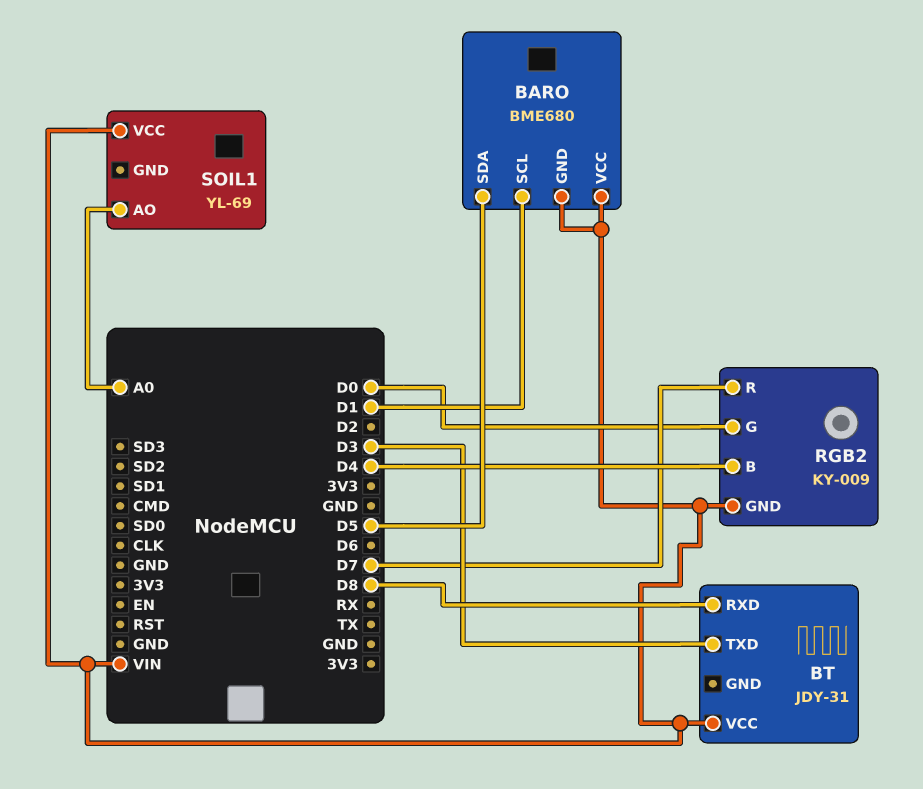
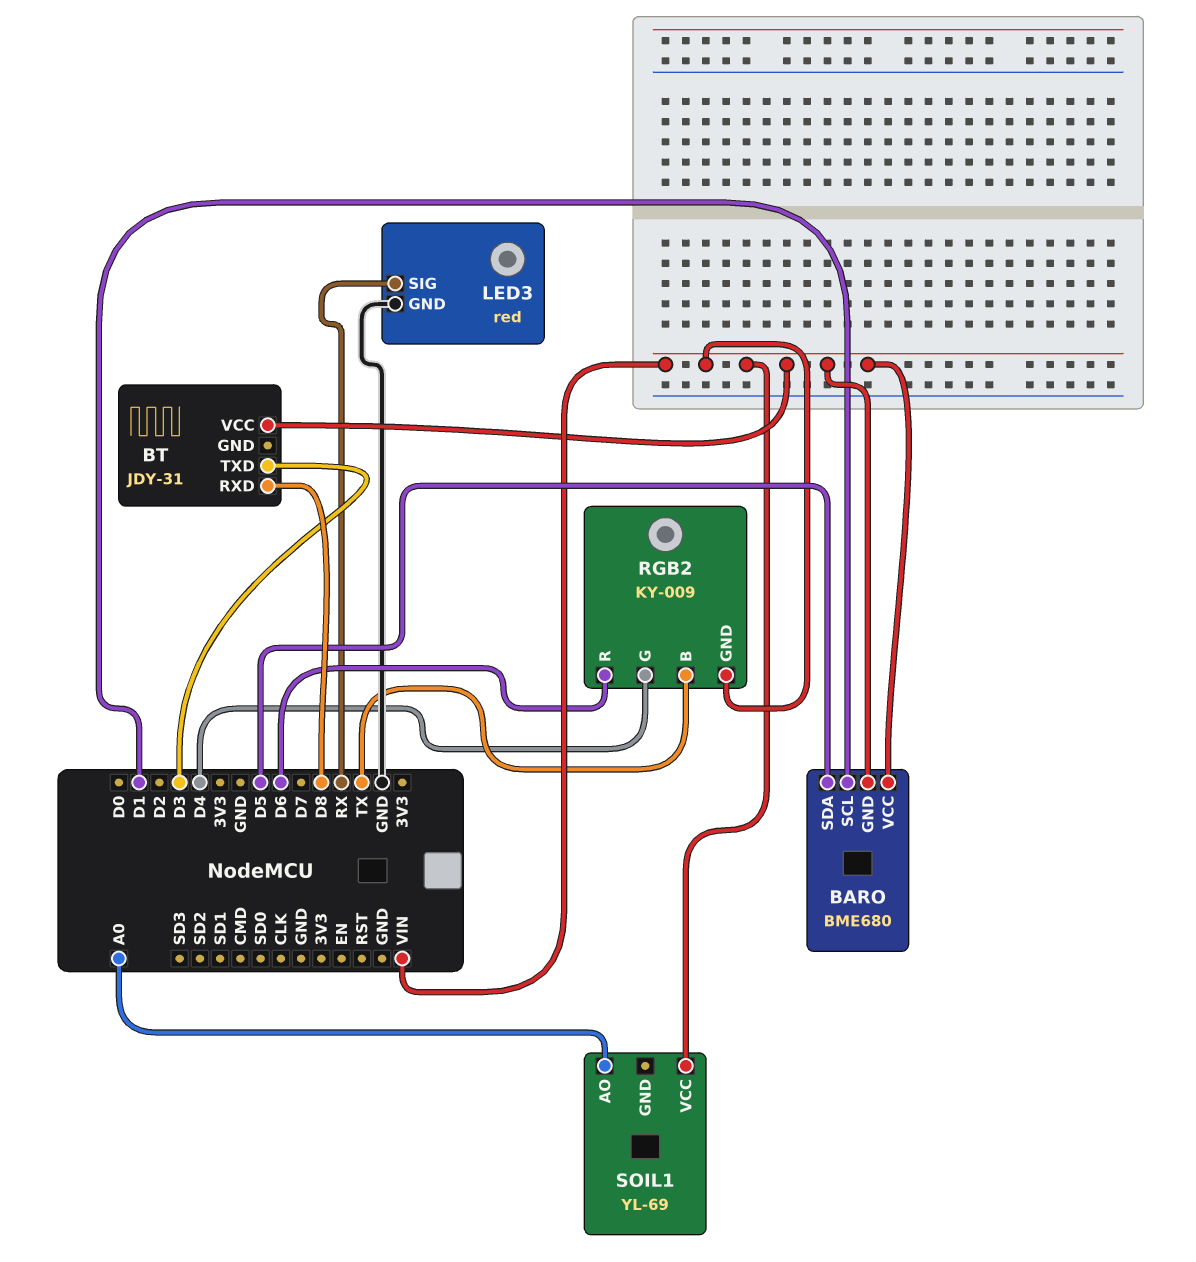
LED3: none -> red
LED3 pin GND: none -> GND
LED3 pin SIG: none -> RX
RGB2 pin B: D4 -> TX
RGB2 pin G: D0 -> D4
RGB2 pin R: D7 -> D6

